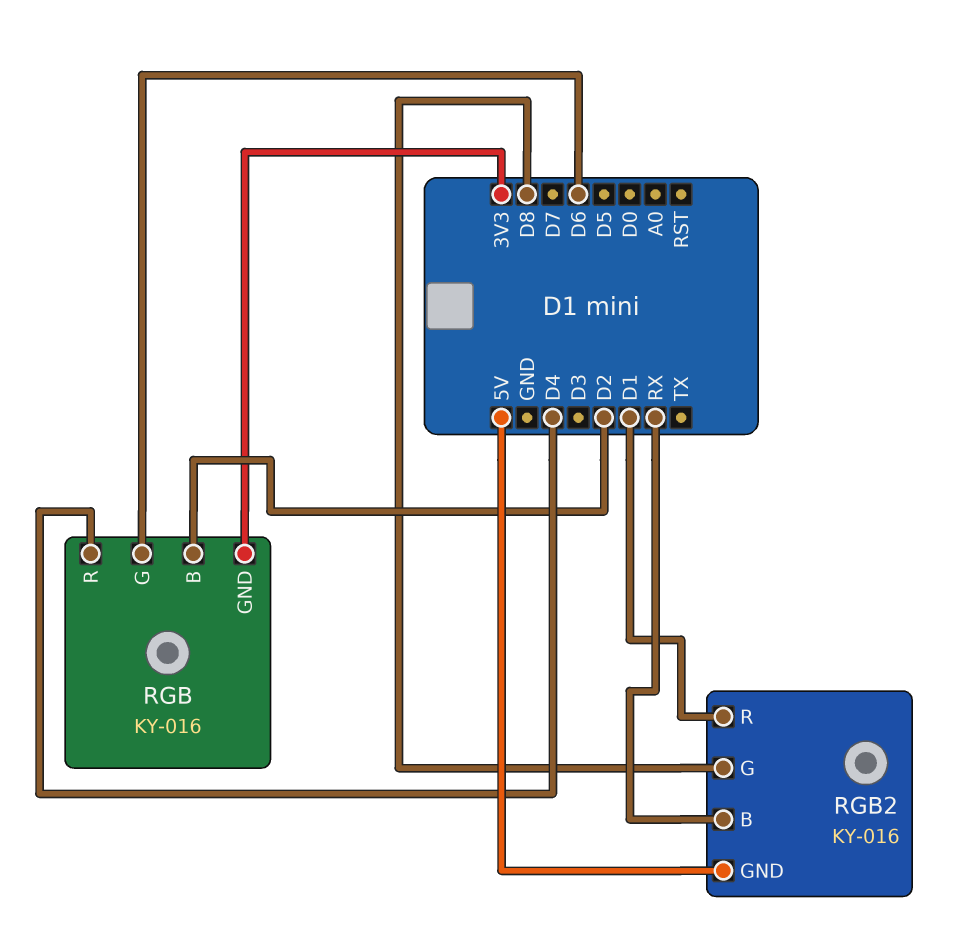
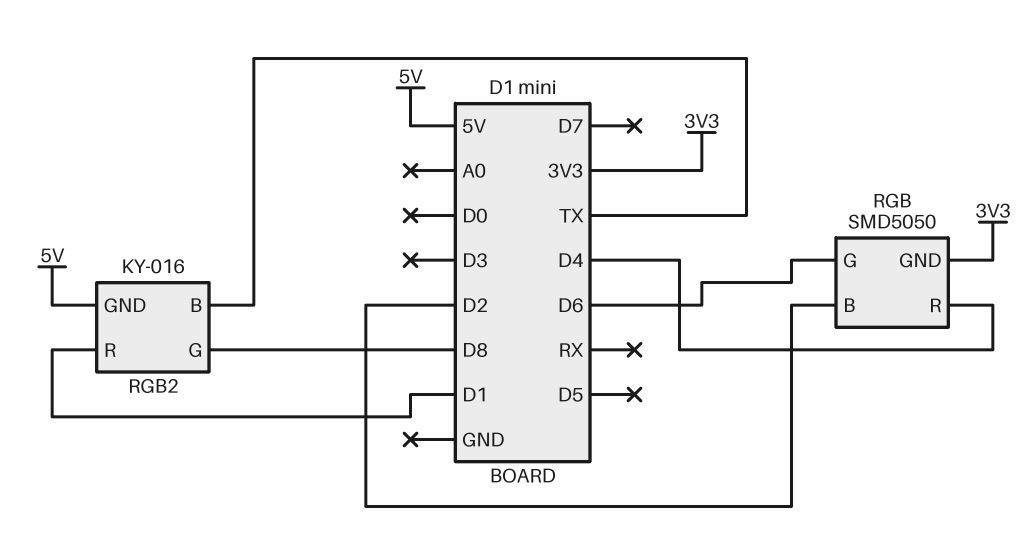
RGB: KY-016 -> SMD5050
RGB2 pin B: RX -> TX

